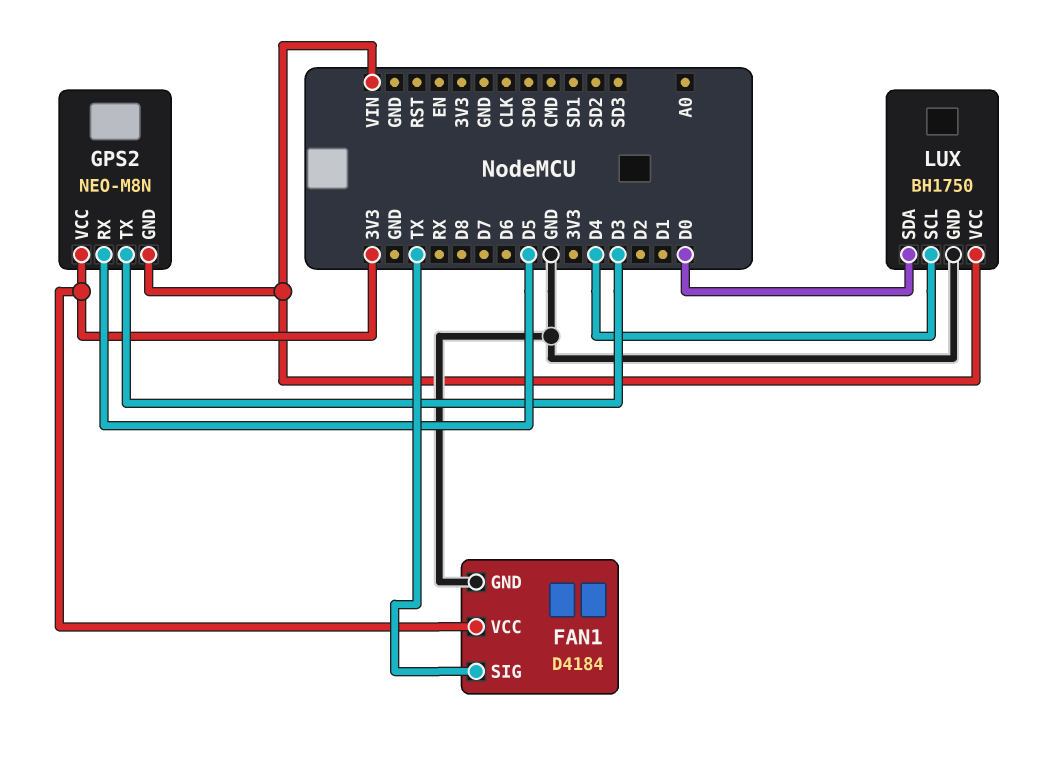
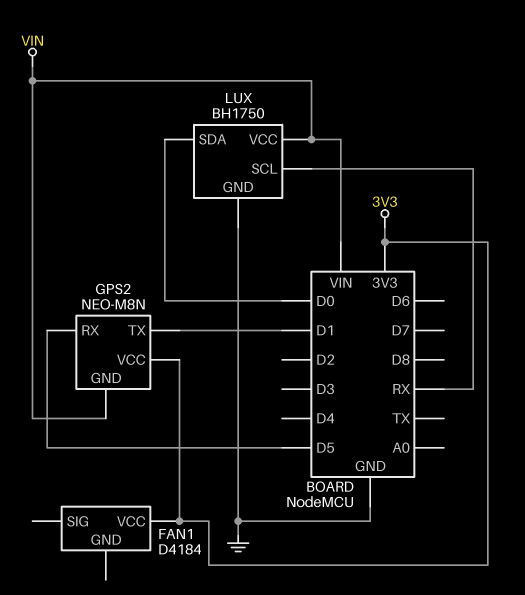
FAN1 pin GND: GND -> none
FAN1 pin SIG: TX -> none
GPS2 pin TX: D3 -> D1
LUX pin SCL: D4 -> RX

